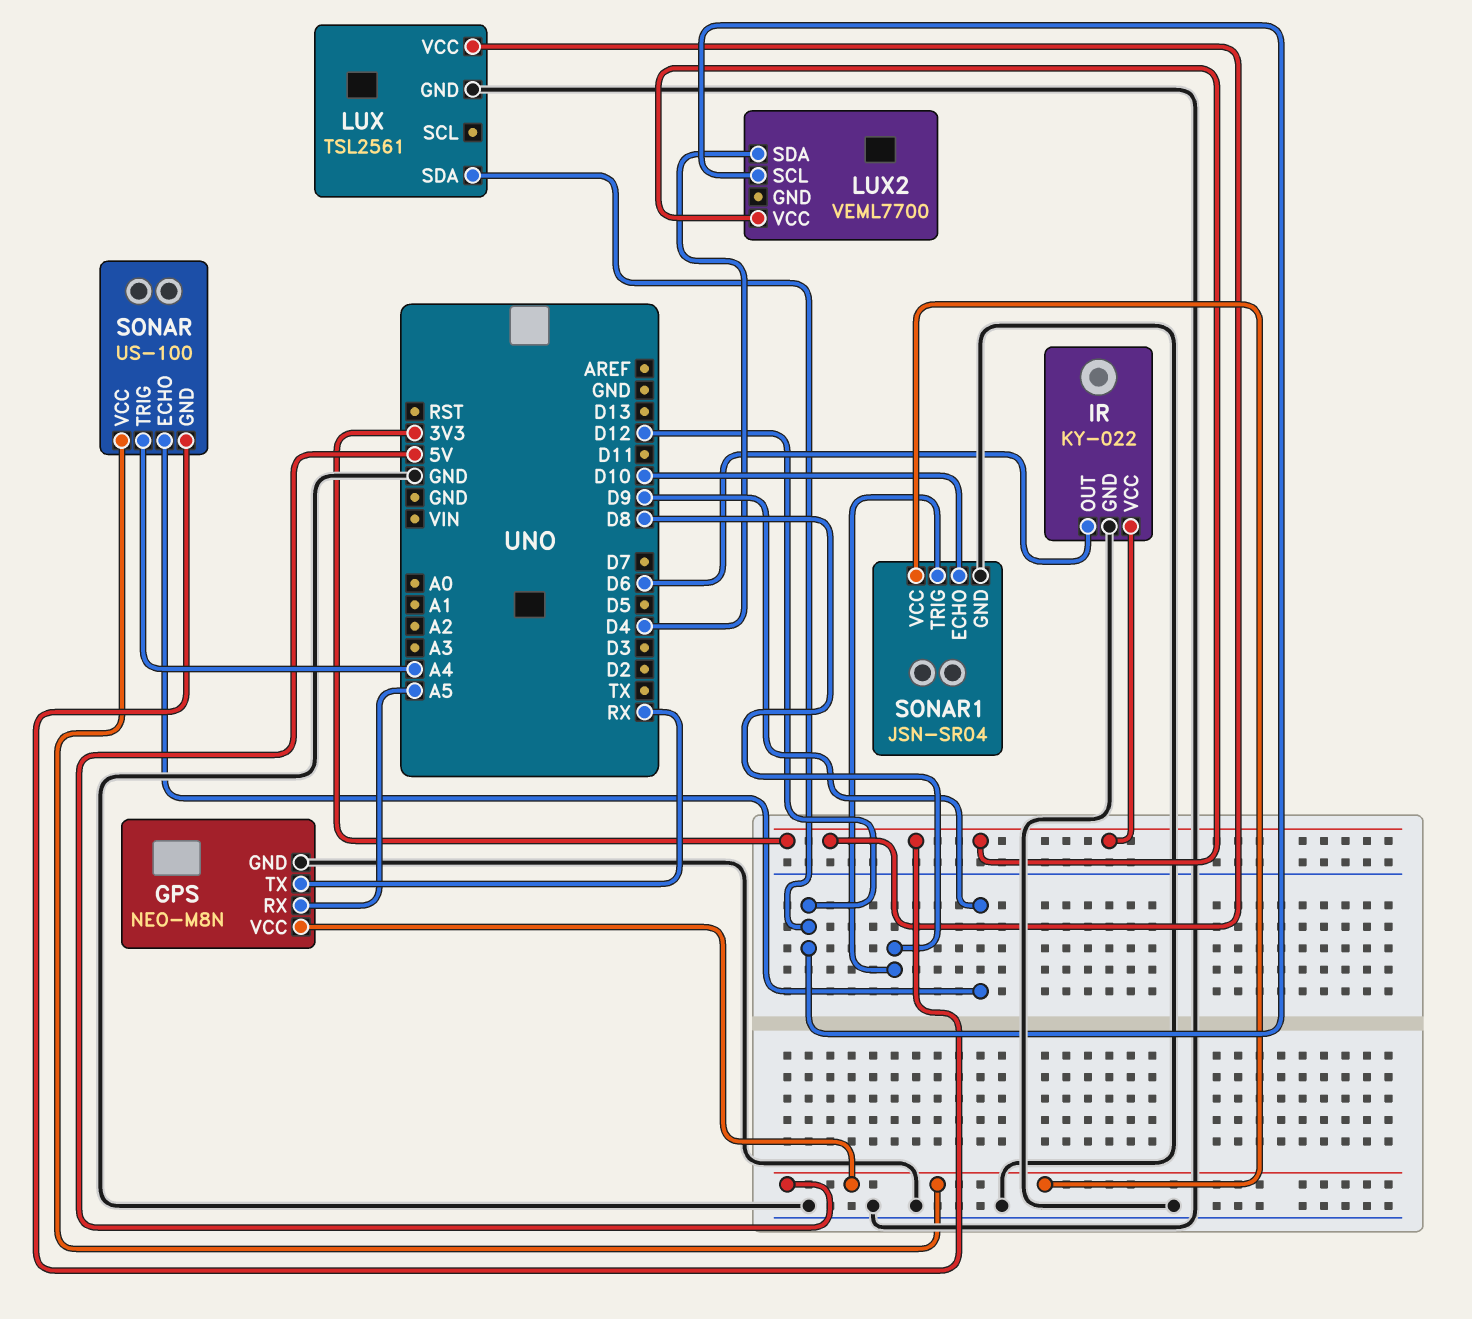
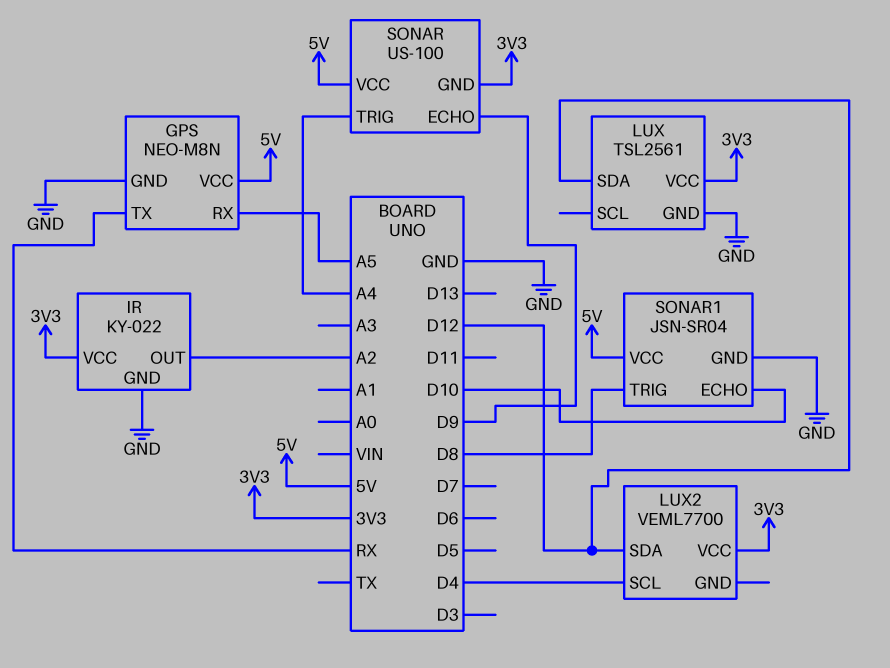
IR pin OUT: D6 -> A2
LUX2 pin SCL: D12 -> D4
LUX2 pin SDA: D4 -> D12

